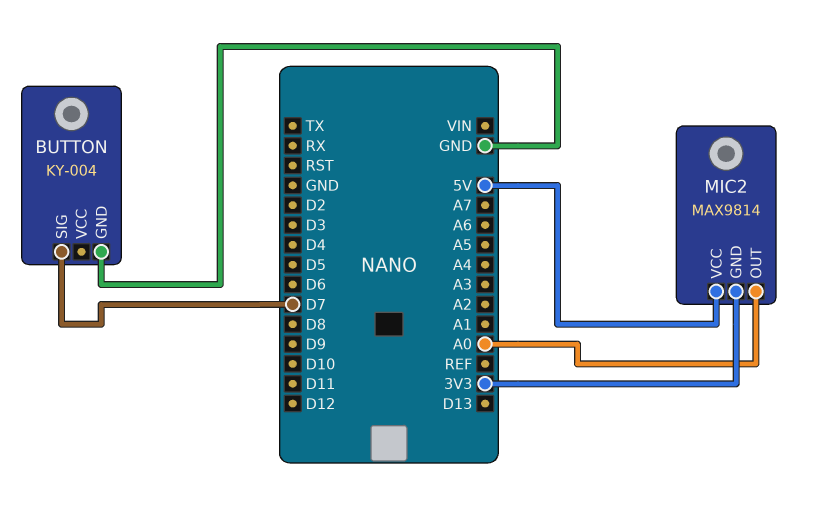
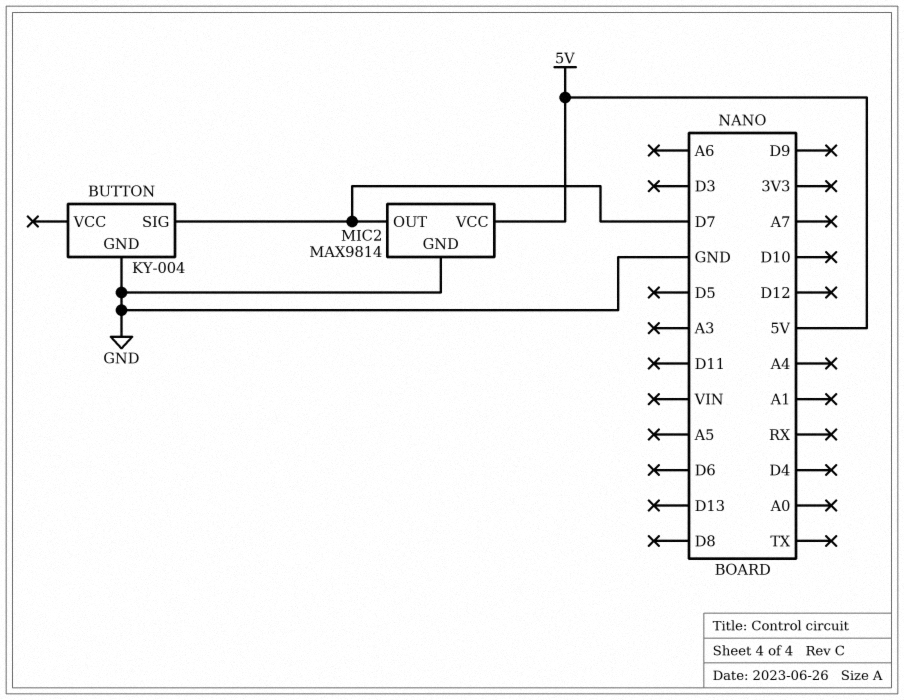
MIC2 pin GND: 3V3 -> GND
MIC2 pin OUT: A0 -> D7

